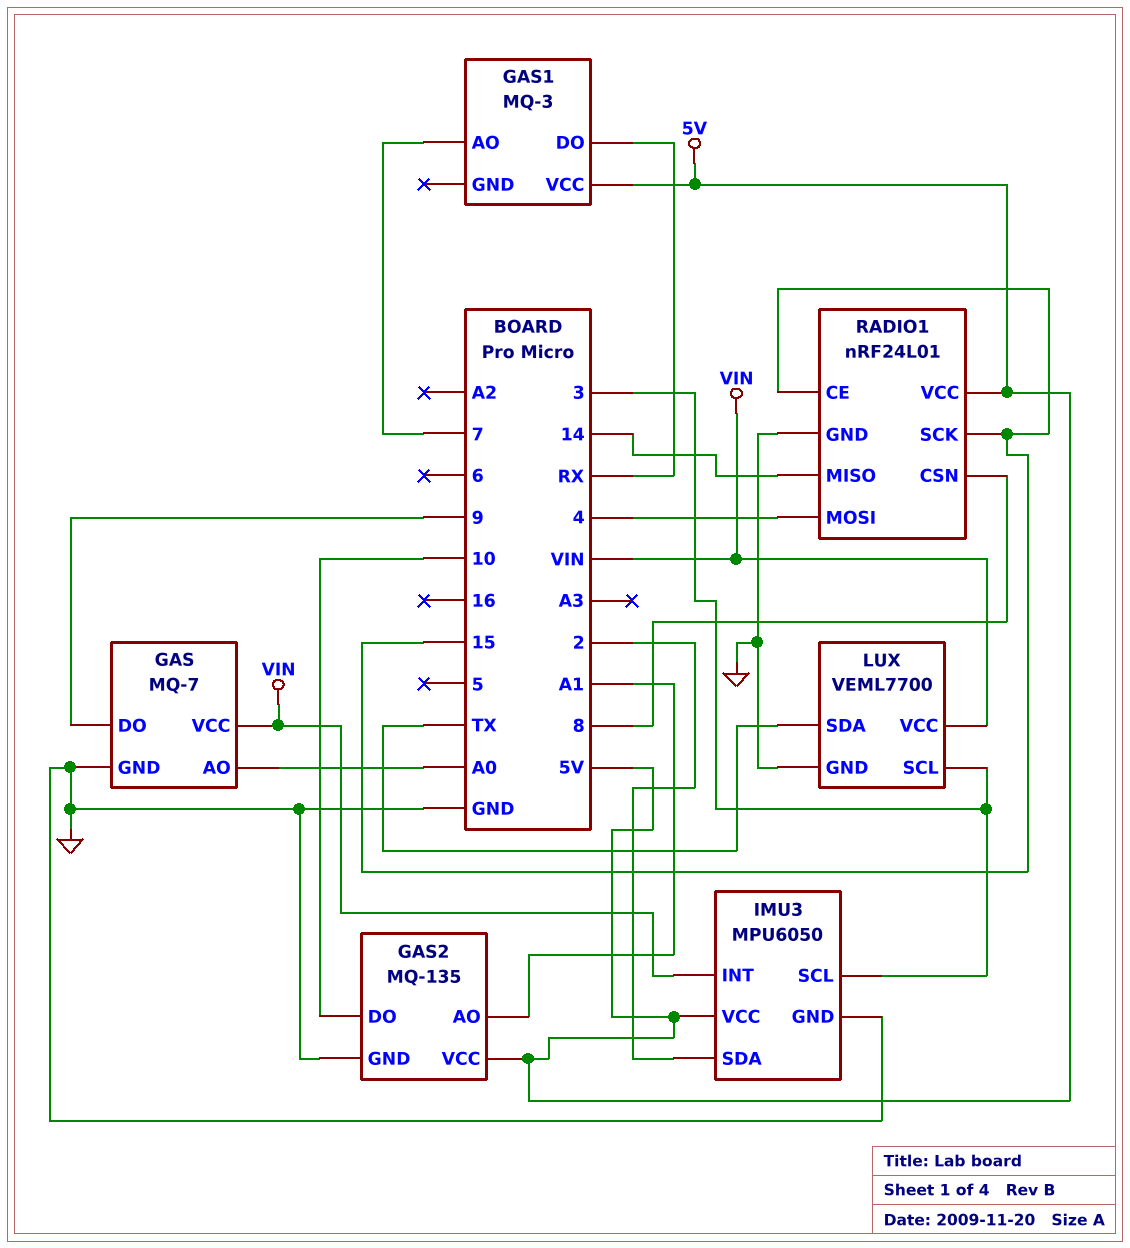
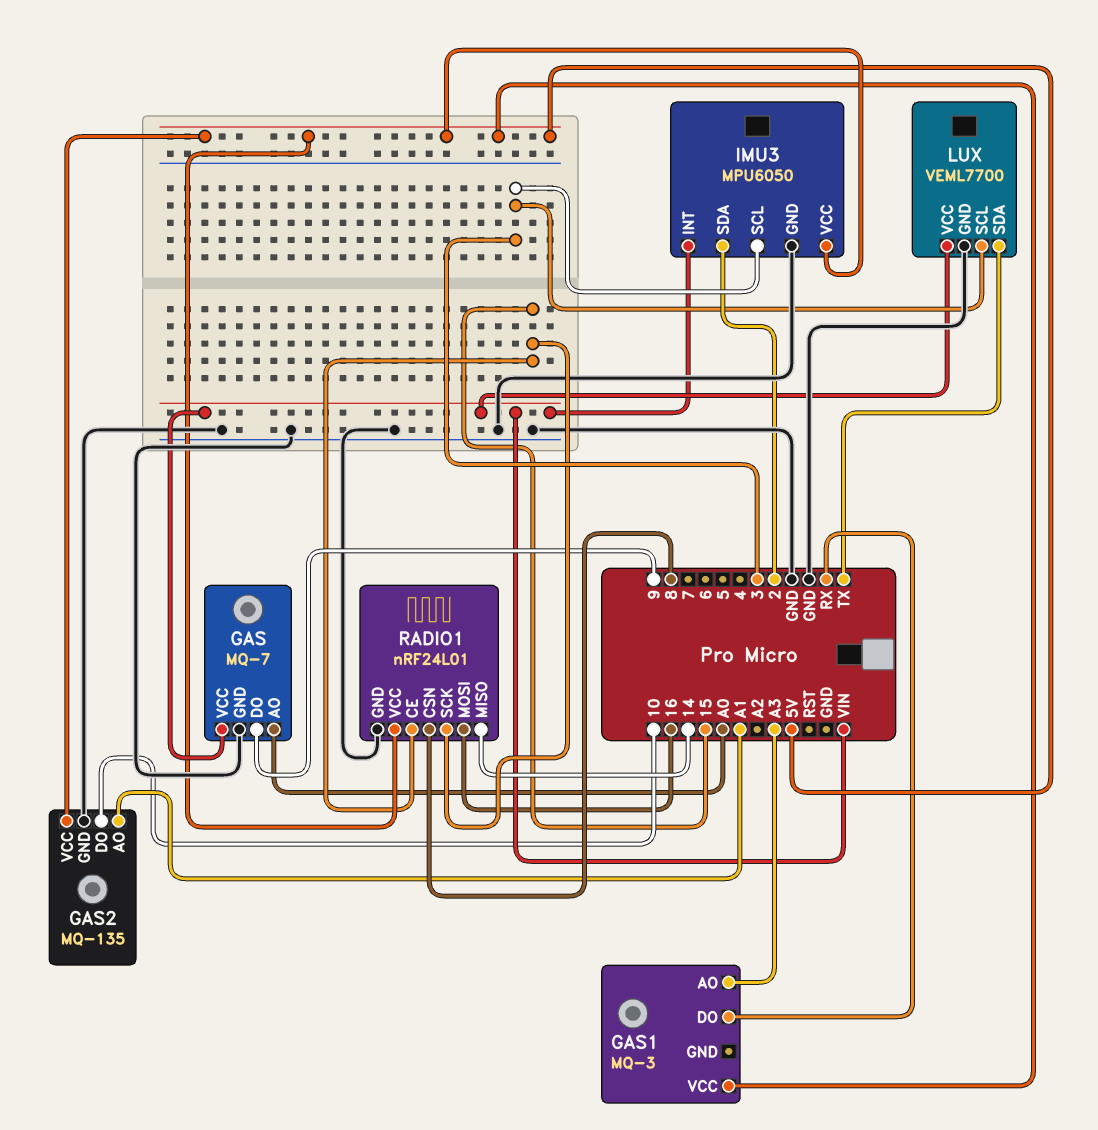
GAS1 pin AO: 7 -> A3
RADIO1 pin MOSI: 4 -> 16

